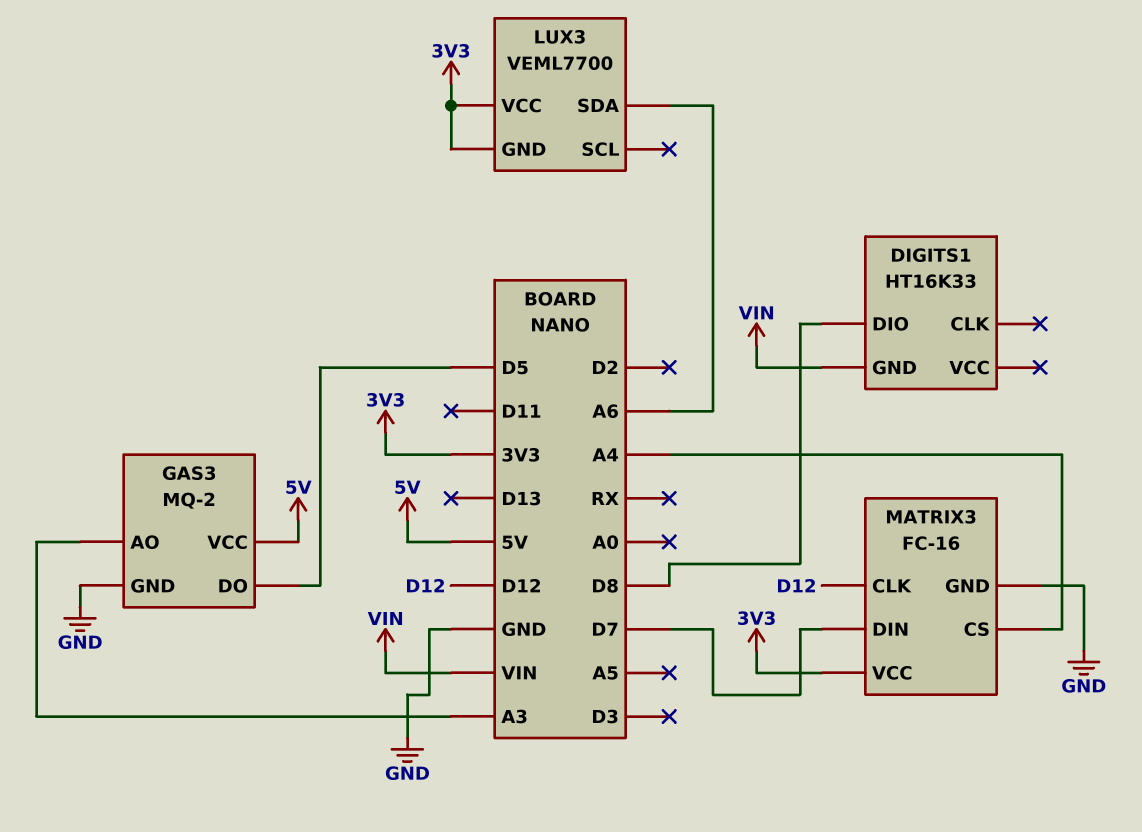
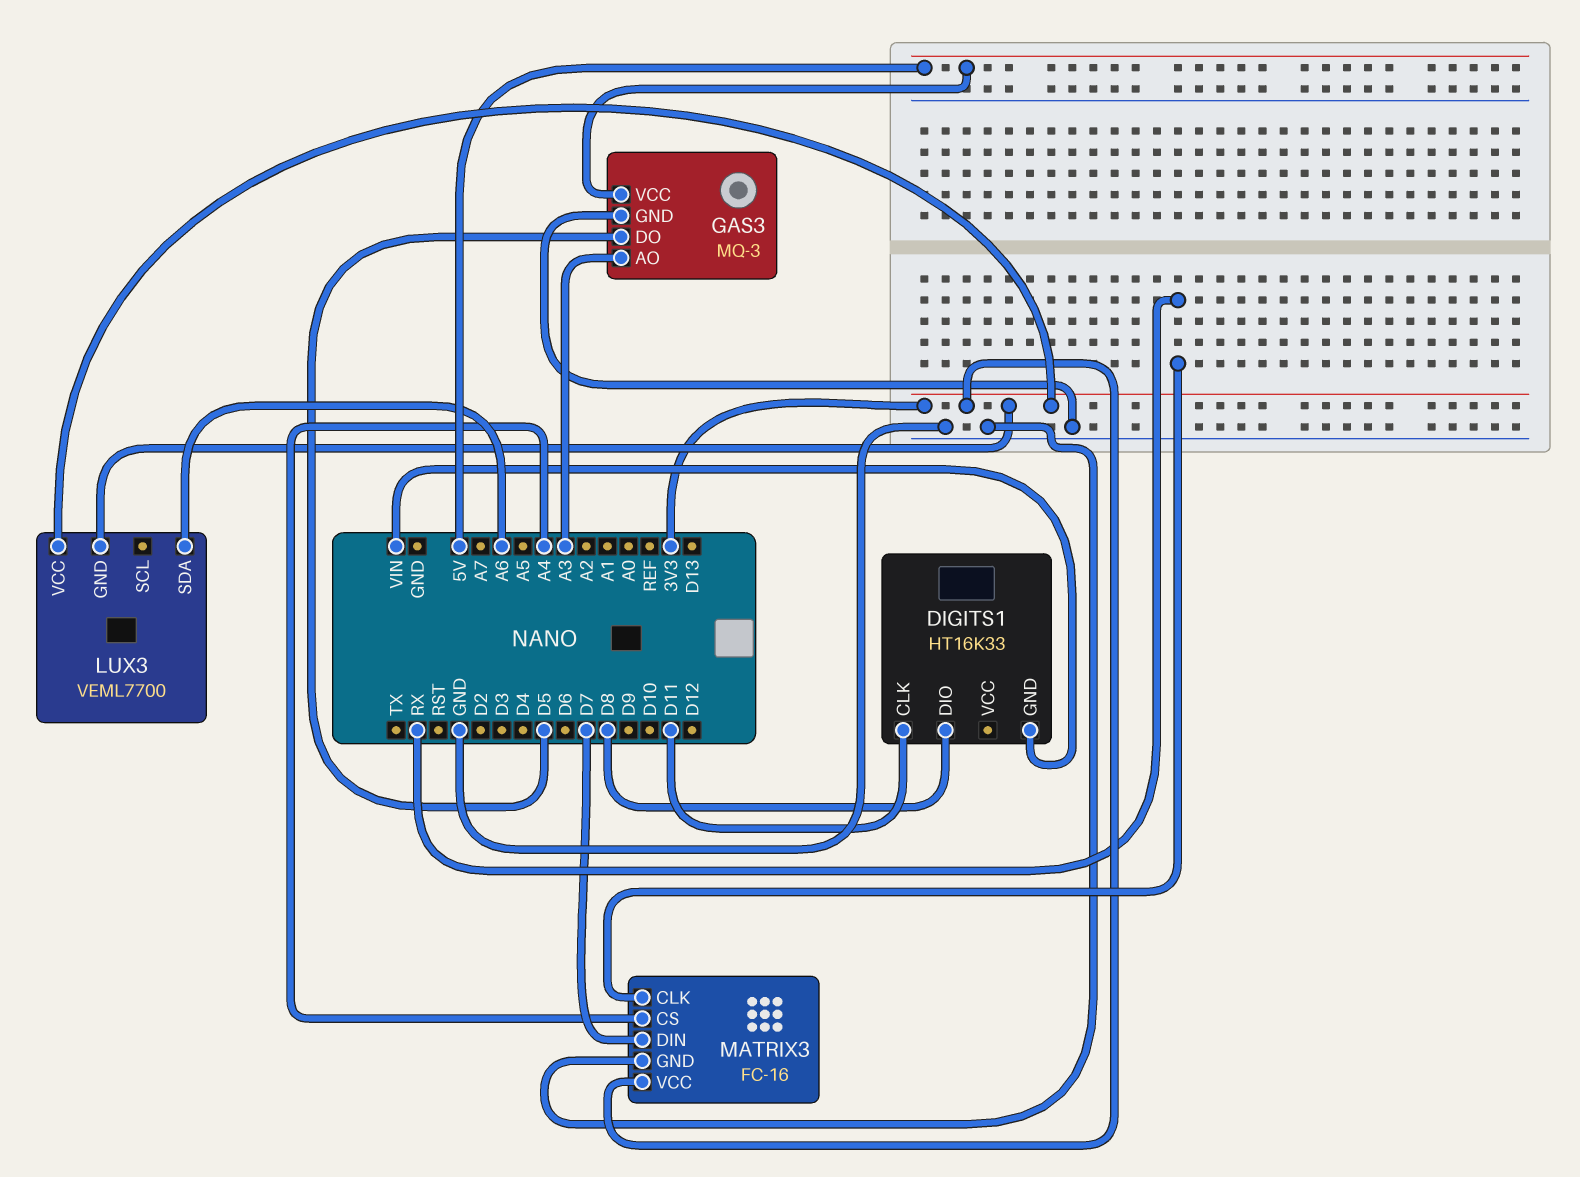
DIGITS1 pin CLK: none -> D11
GAS3: MQ-2 -> MQ-3
MATRIX3 pin CLK: D12 -> RX

